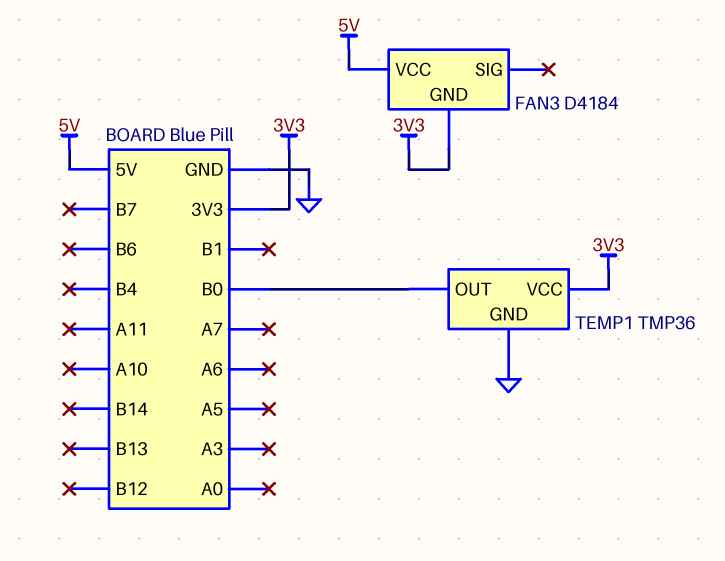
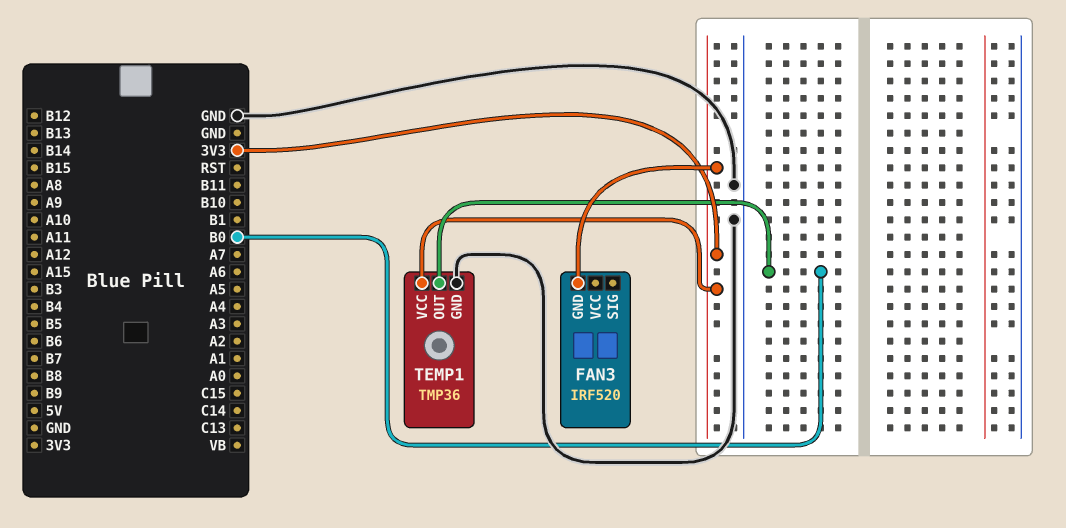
FAN3: D4184 -> IRF520
FAN3 pin VCC: 5V -> none

